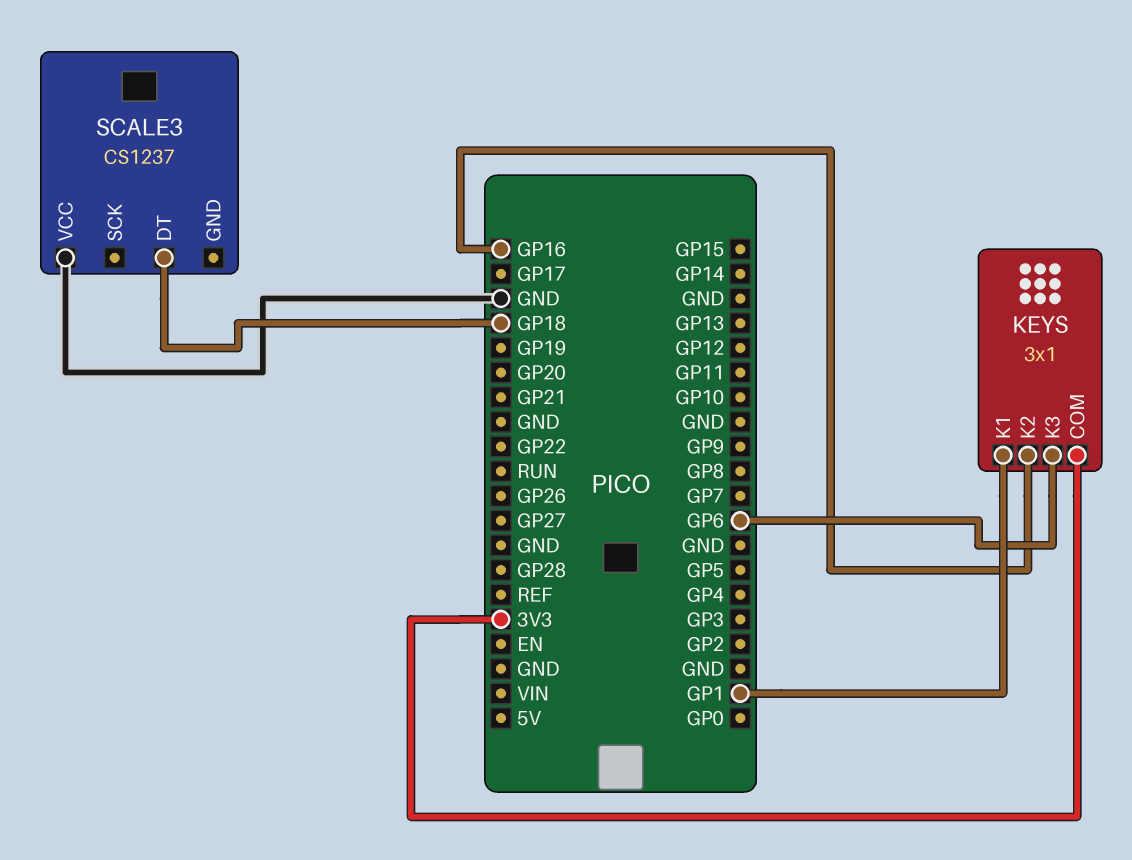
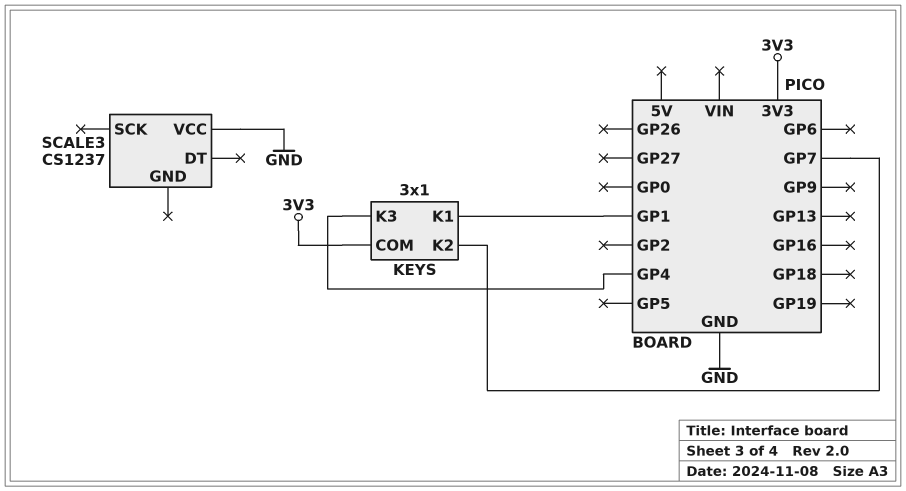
KEYS pin K2: GP16 -> GP7
KEYS pin K3: GP6 -> GP4
SCALE3 pin DT: GP18 -> none

